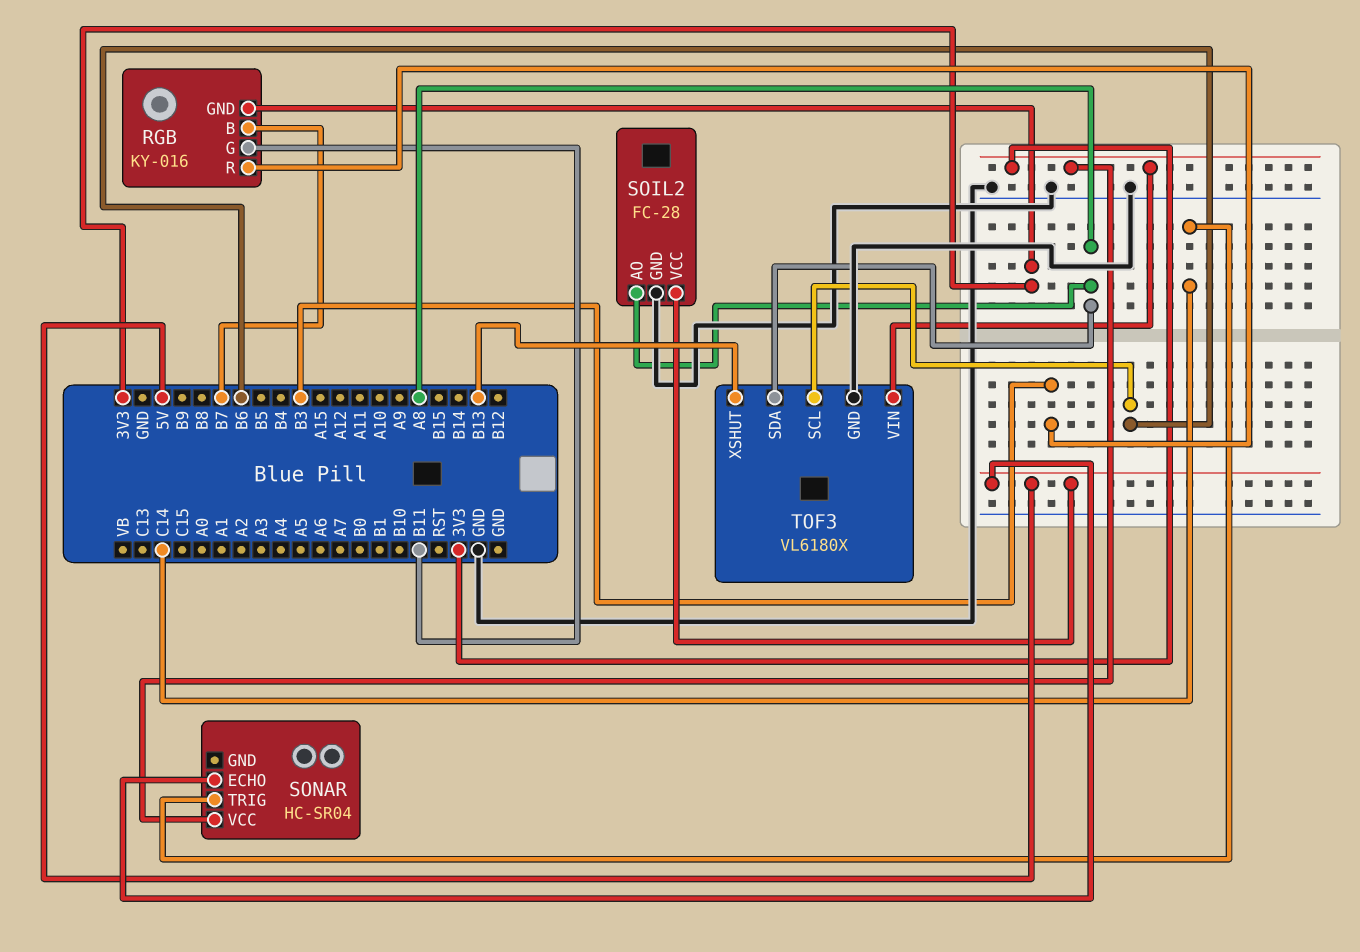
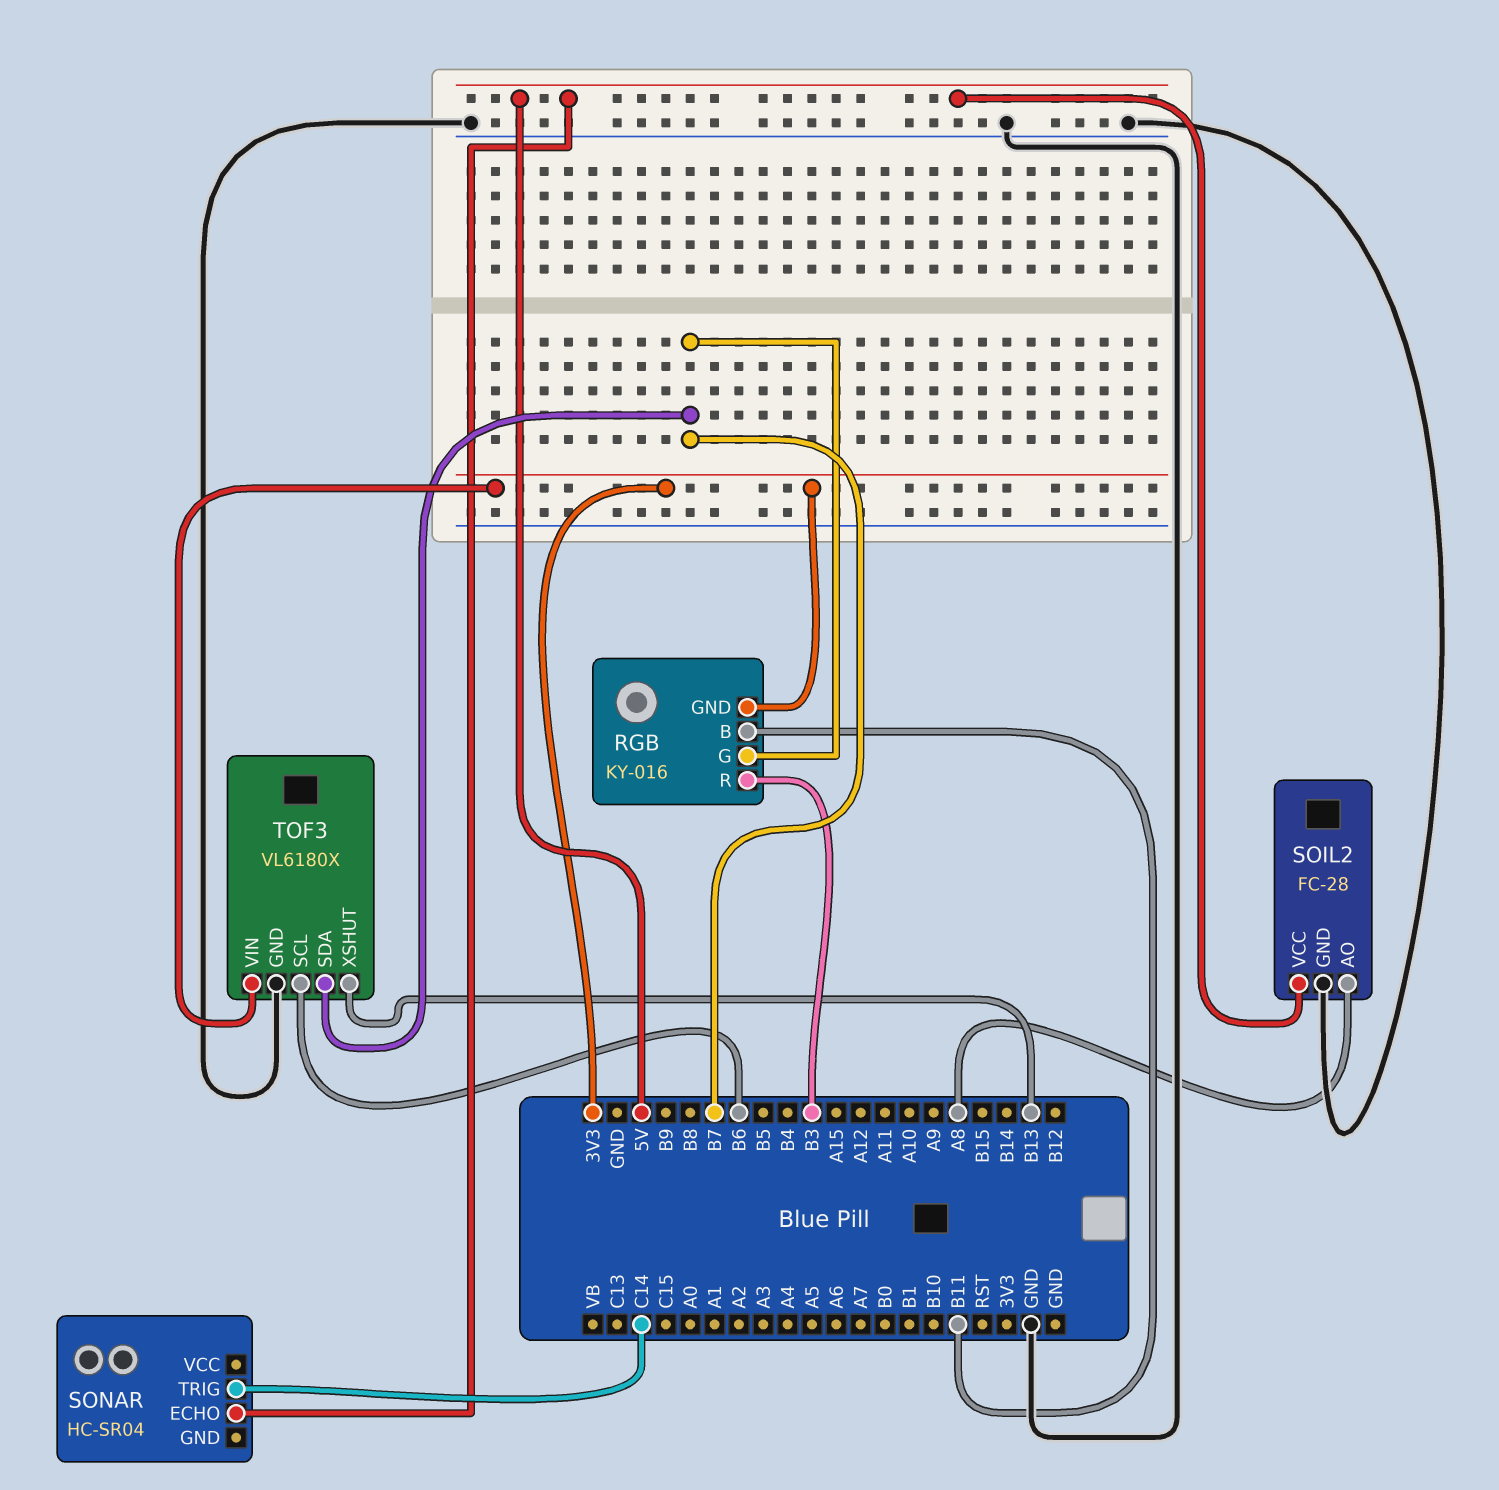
RGB pin B: B7 -> B11
RGB pin G: B11 -> B7
SONAR pin VCC: 3V3 -> none
TOF3 pin SDA: A8 -> B7

